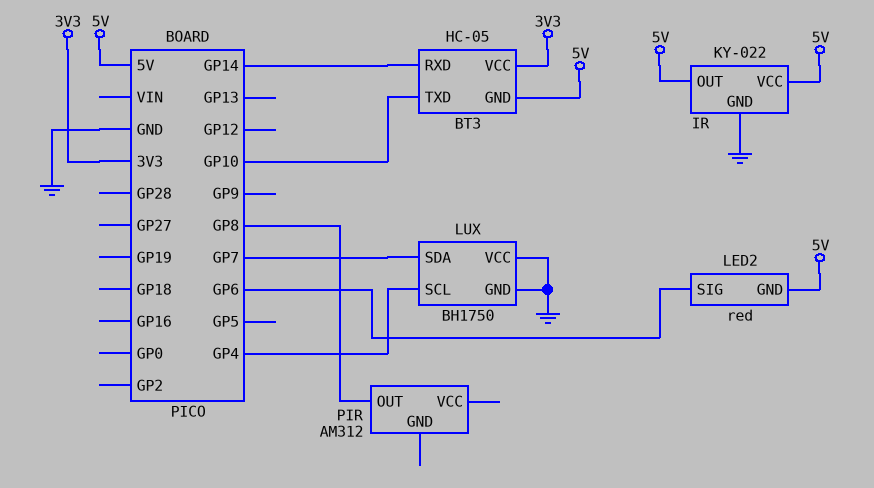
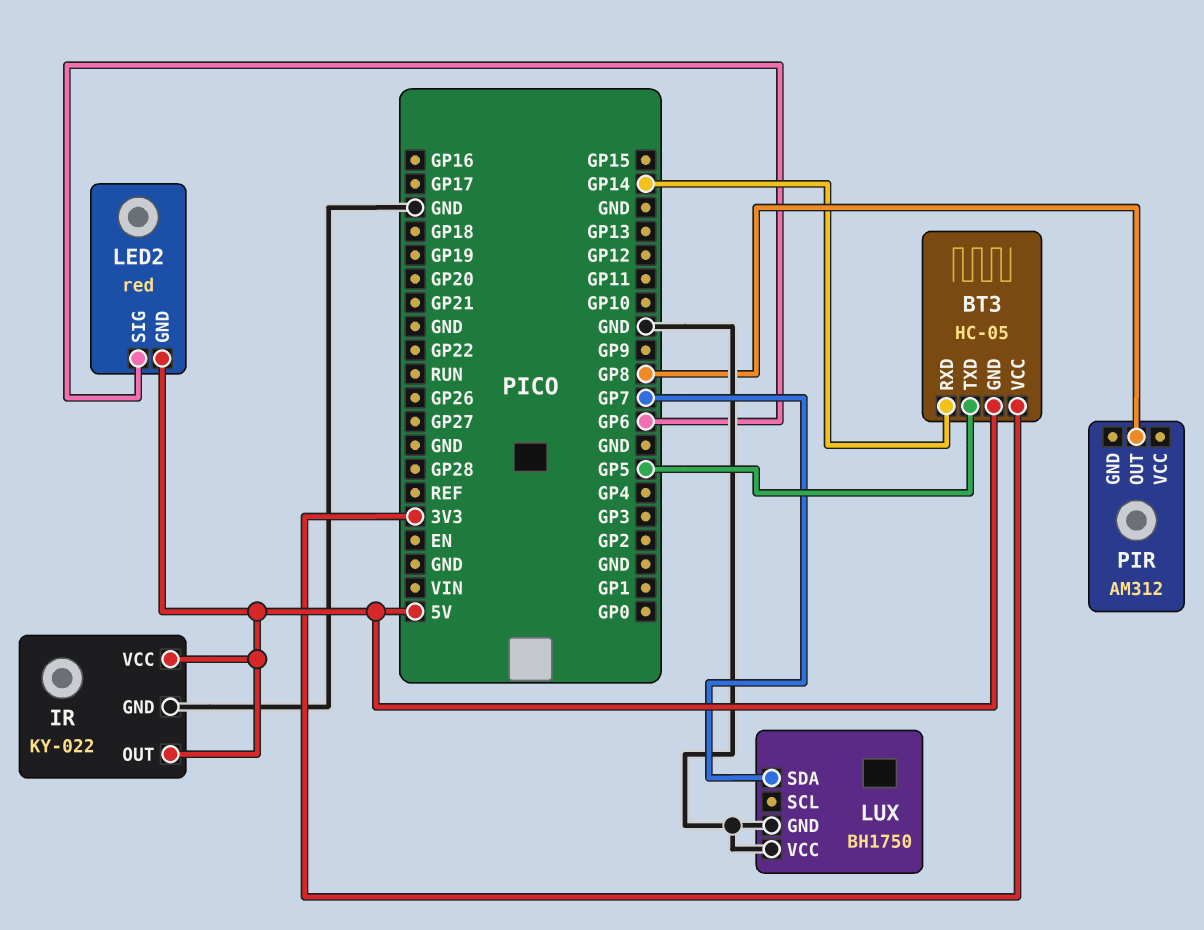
BT3 pin TXD: GP10 -> GP5
LUX pin SCL: GP4 -> none

